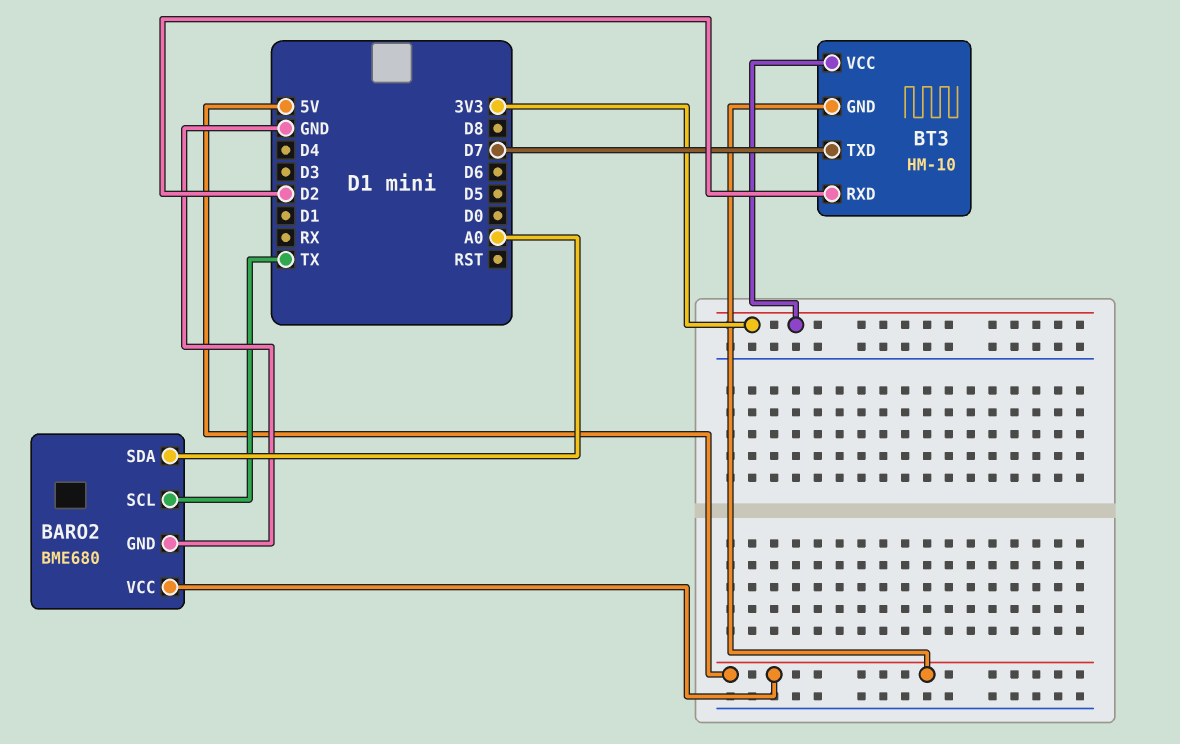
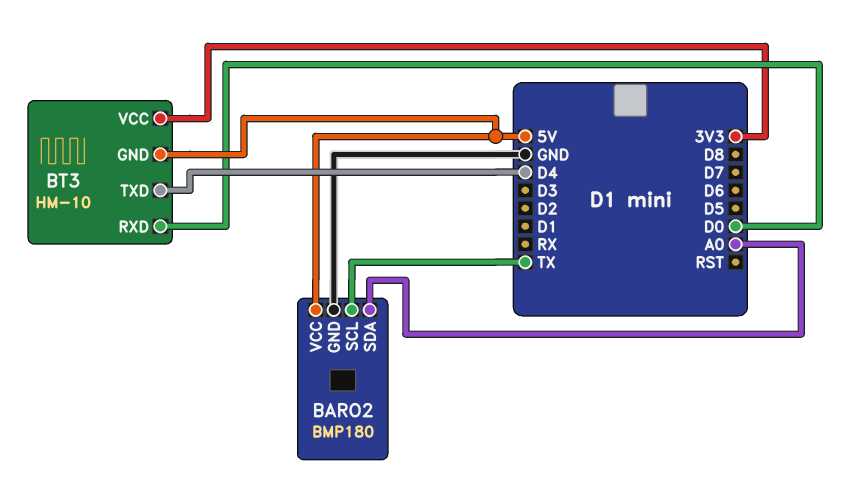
BARO2: BME680 -> BMP180
BT3 pin RXD: D2 -> D0
BT3 pin TXD: D7 -> D4

